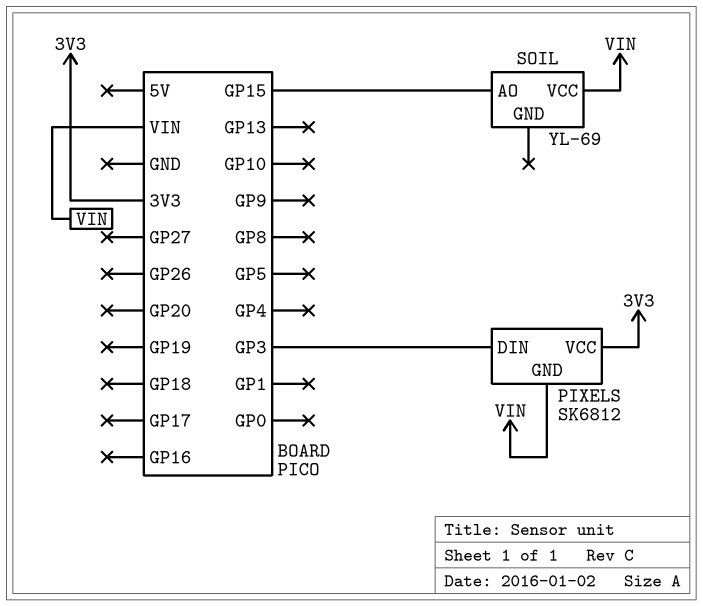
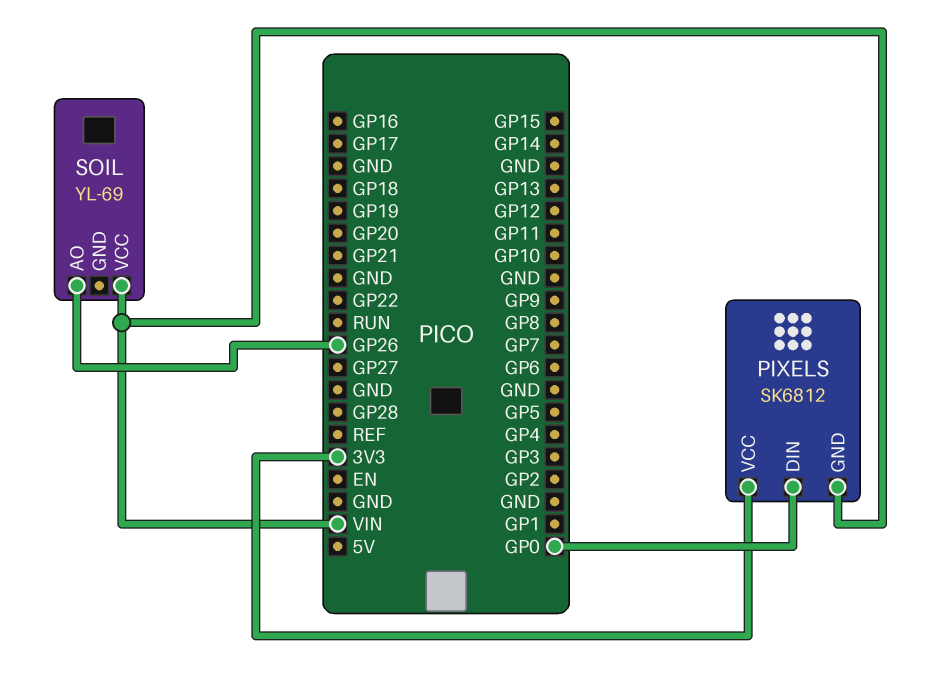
PIXELS pin DIN: GP3 -> GP0
SOIL pin AO: GP15 -> GP26

